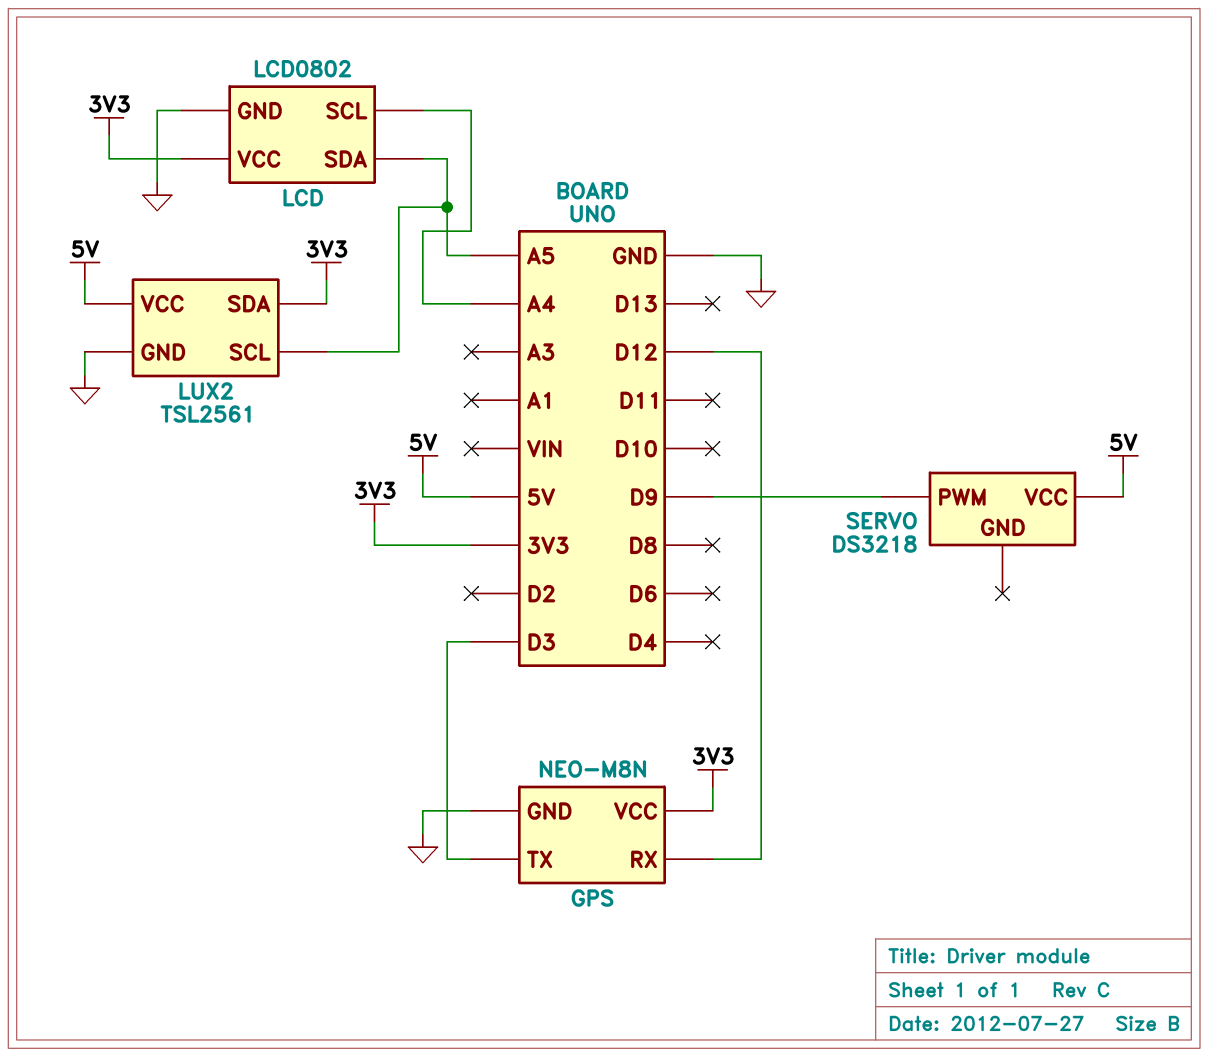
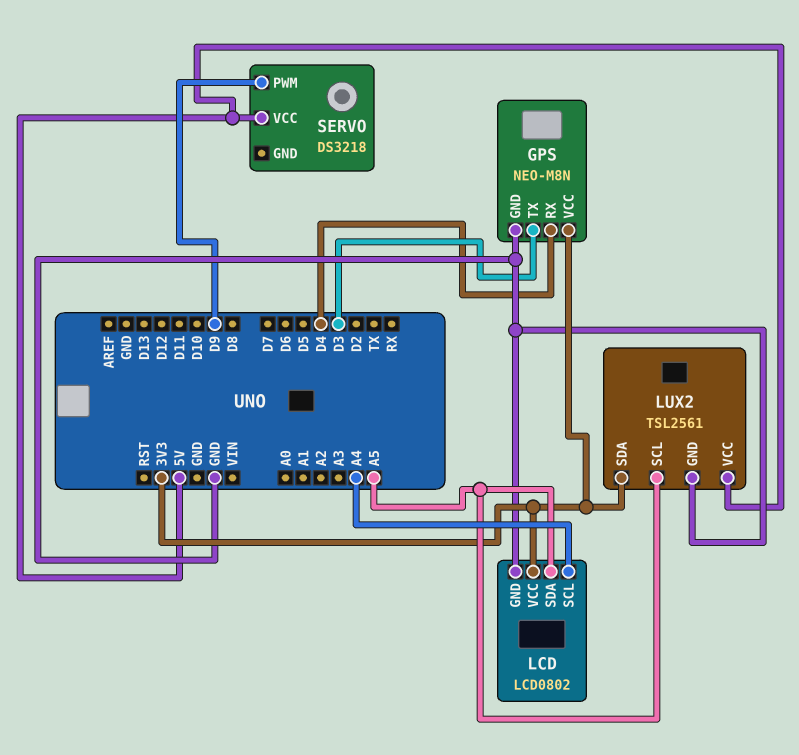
GPS pin RX: D12 -> D4

